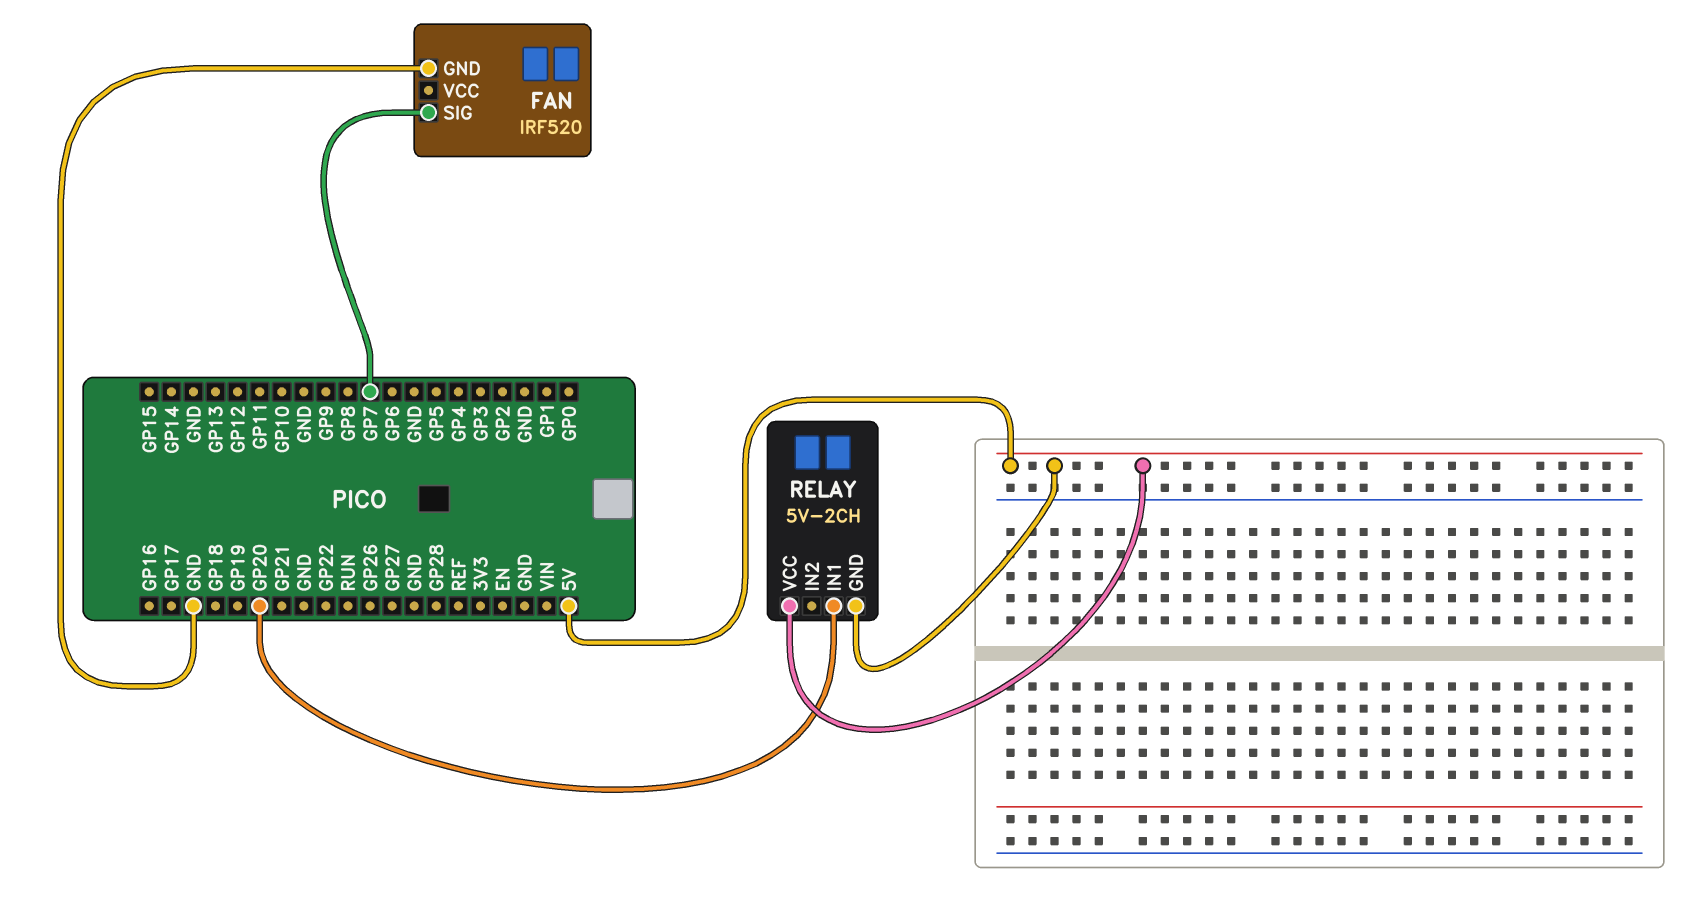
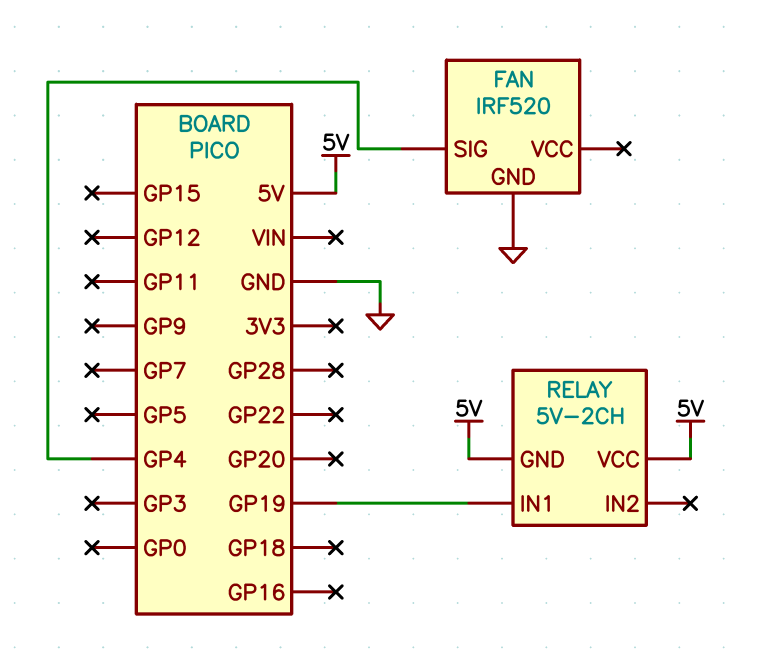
FAN pin SIG: GP7 -> GP4
RELAY pin IN1: GP20 -> GP19

